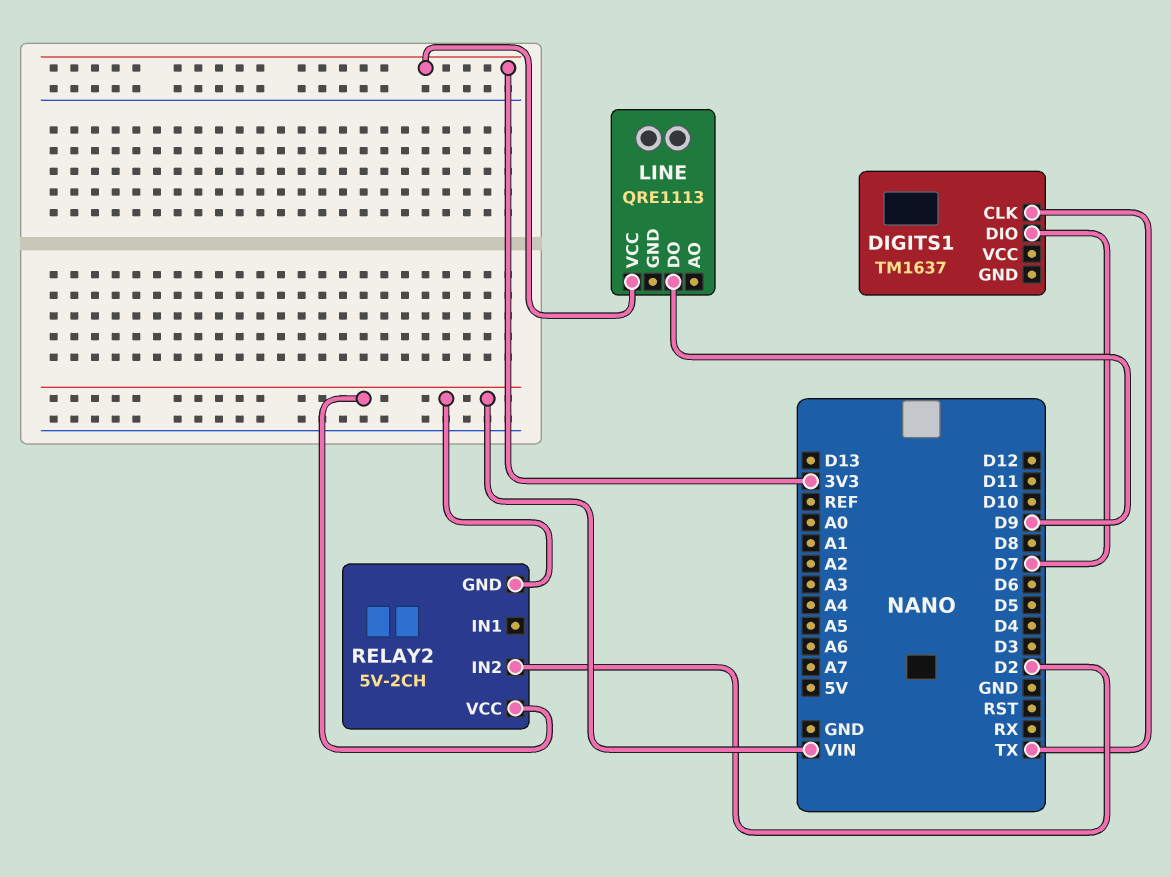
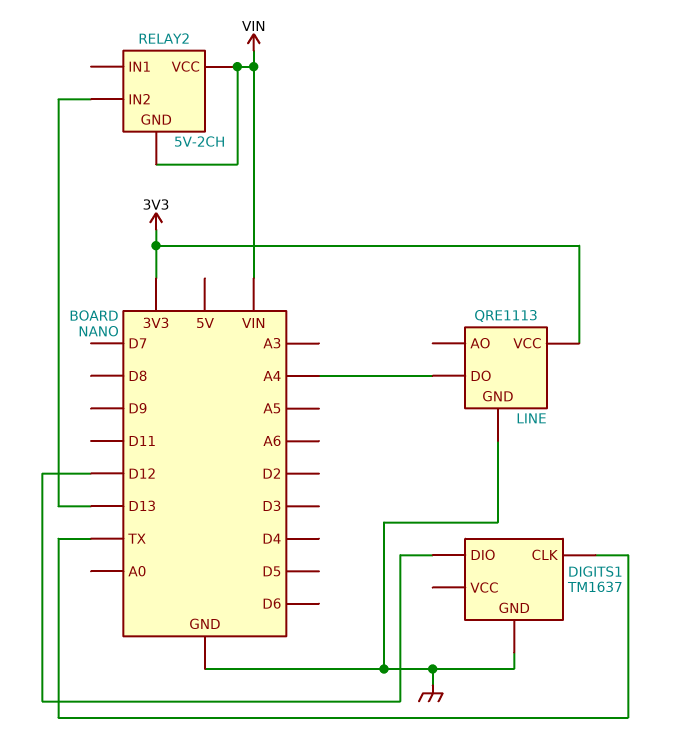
DIGITS1 pin DIO: D7 -> D12
DIGITS1 pin GND: none -> GND
LINE pin DO: D9 -> A4
LINE pin GND: none -> GND
RELAY2 pin IN2: D2 -> D13

